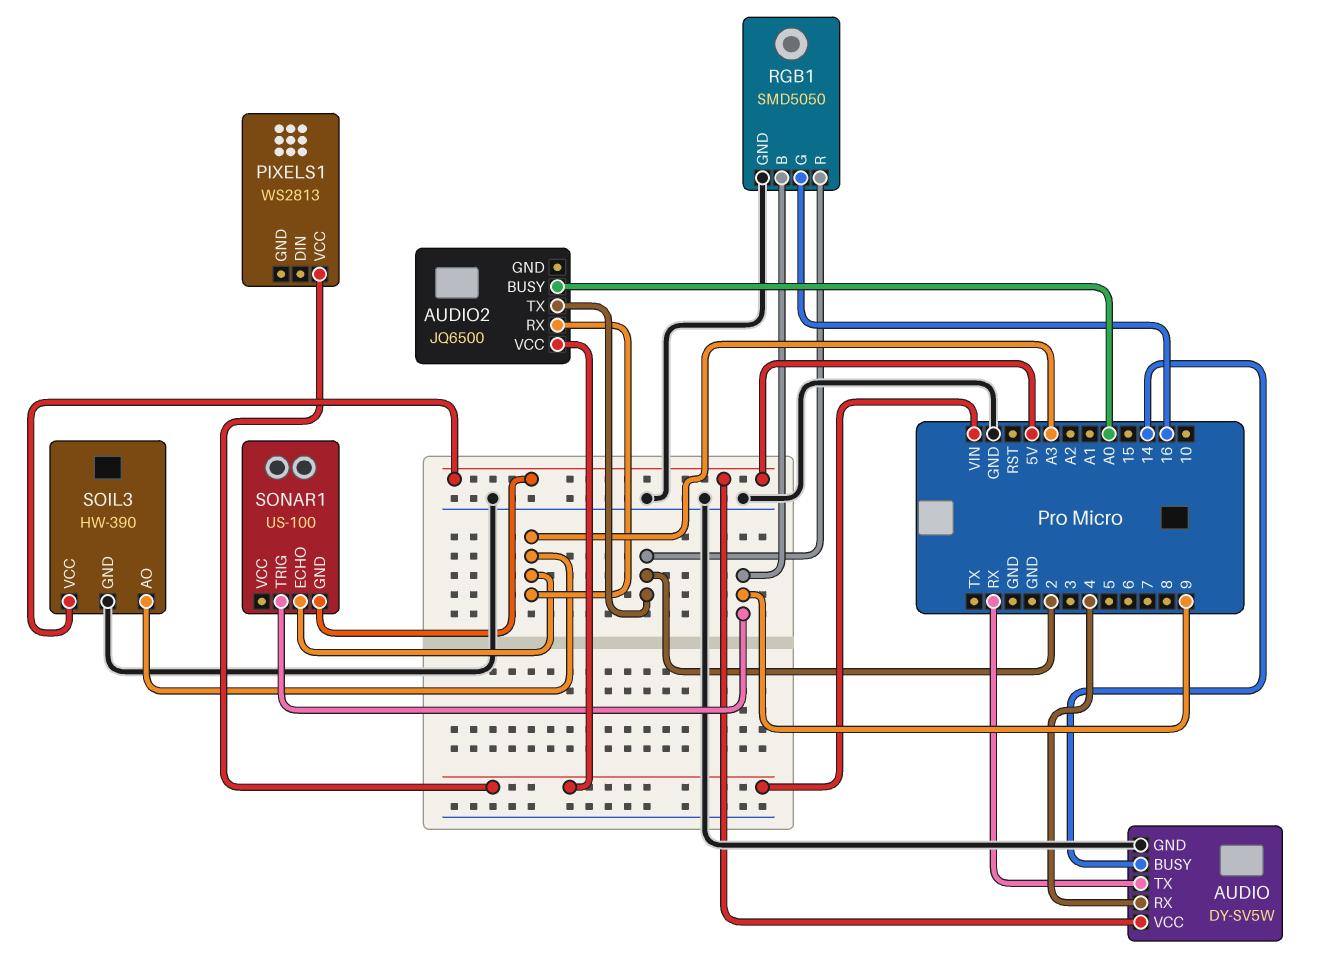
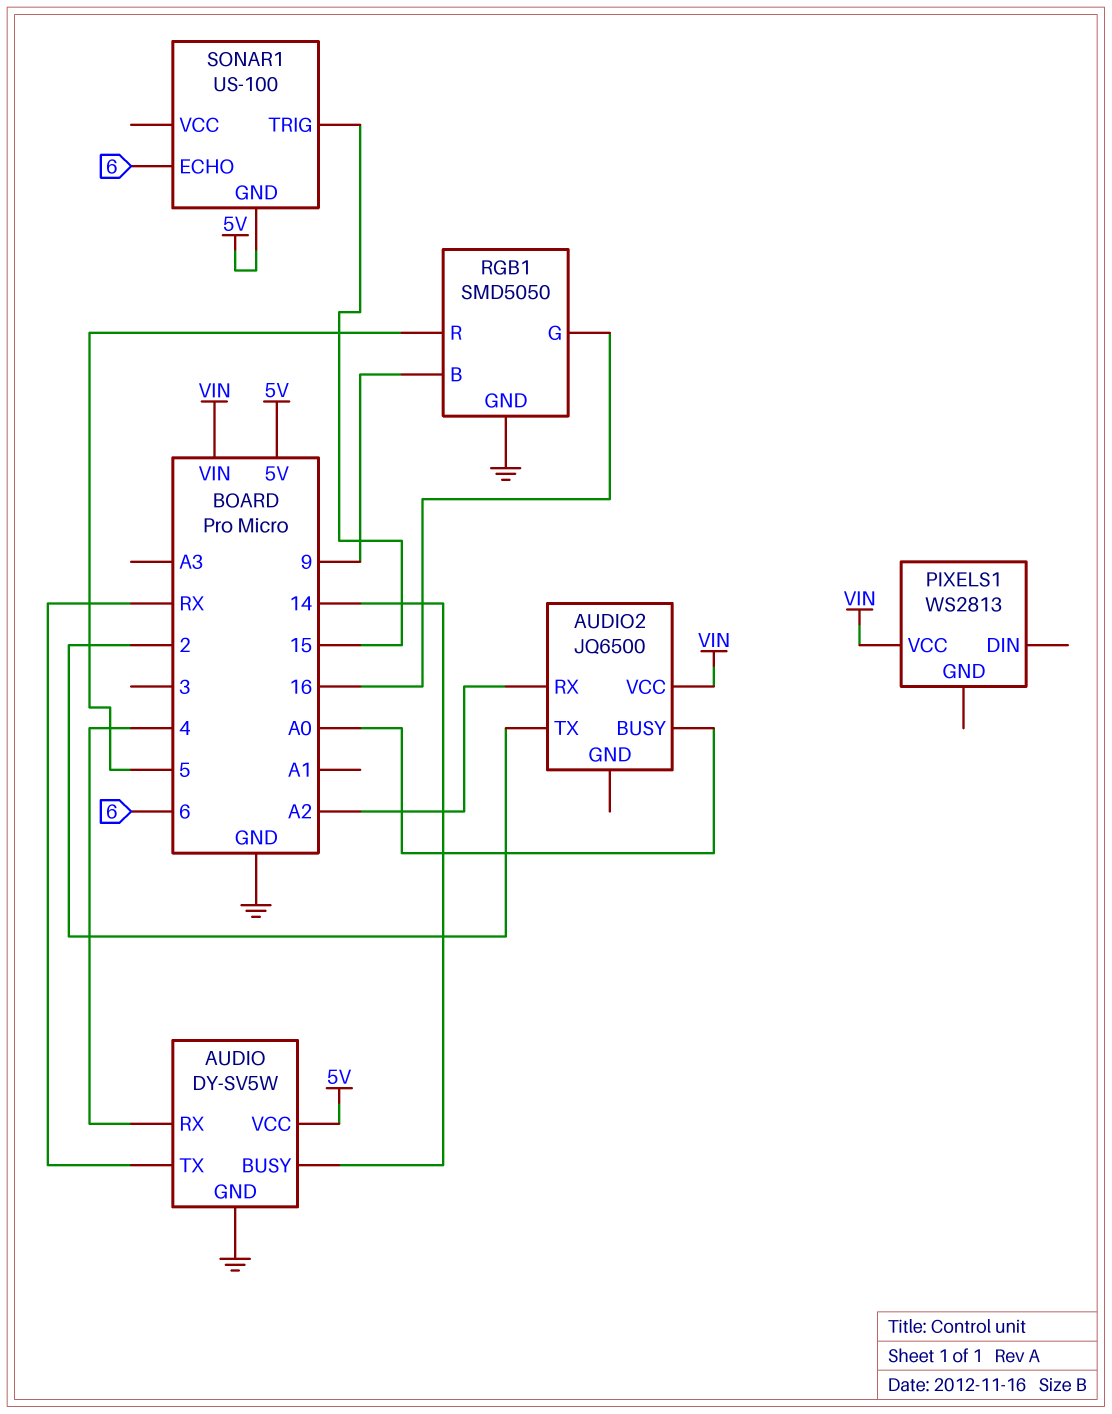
AUDIO2 pin RX: A3 -> A2
RGB1 pin R: 2 -> 5
SOIL3: HW-390 -> none
SOIL3 pin AO: A3 -> none
SOIL3 pin GND: GND -> none
SOIL3 pin VCC: 5V -> none
SONAR1 pin ECHO: A3 -> 6
SONAR1 pin TRIG: 9 -> 15

